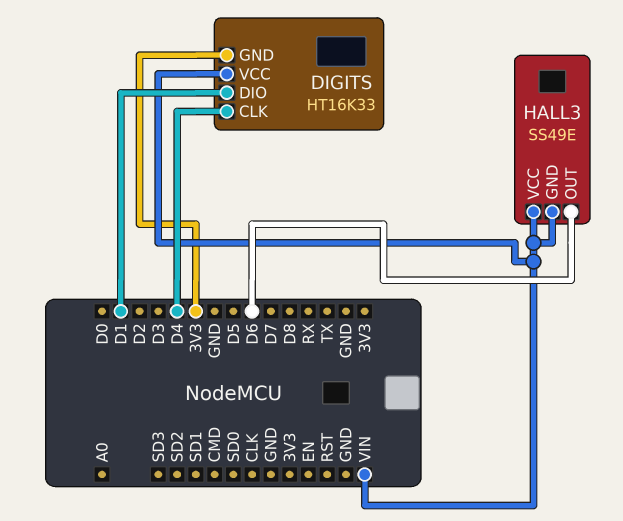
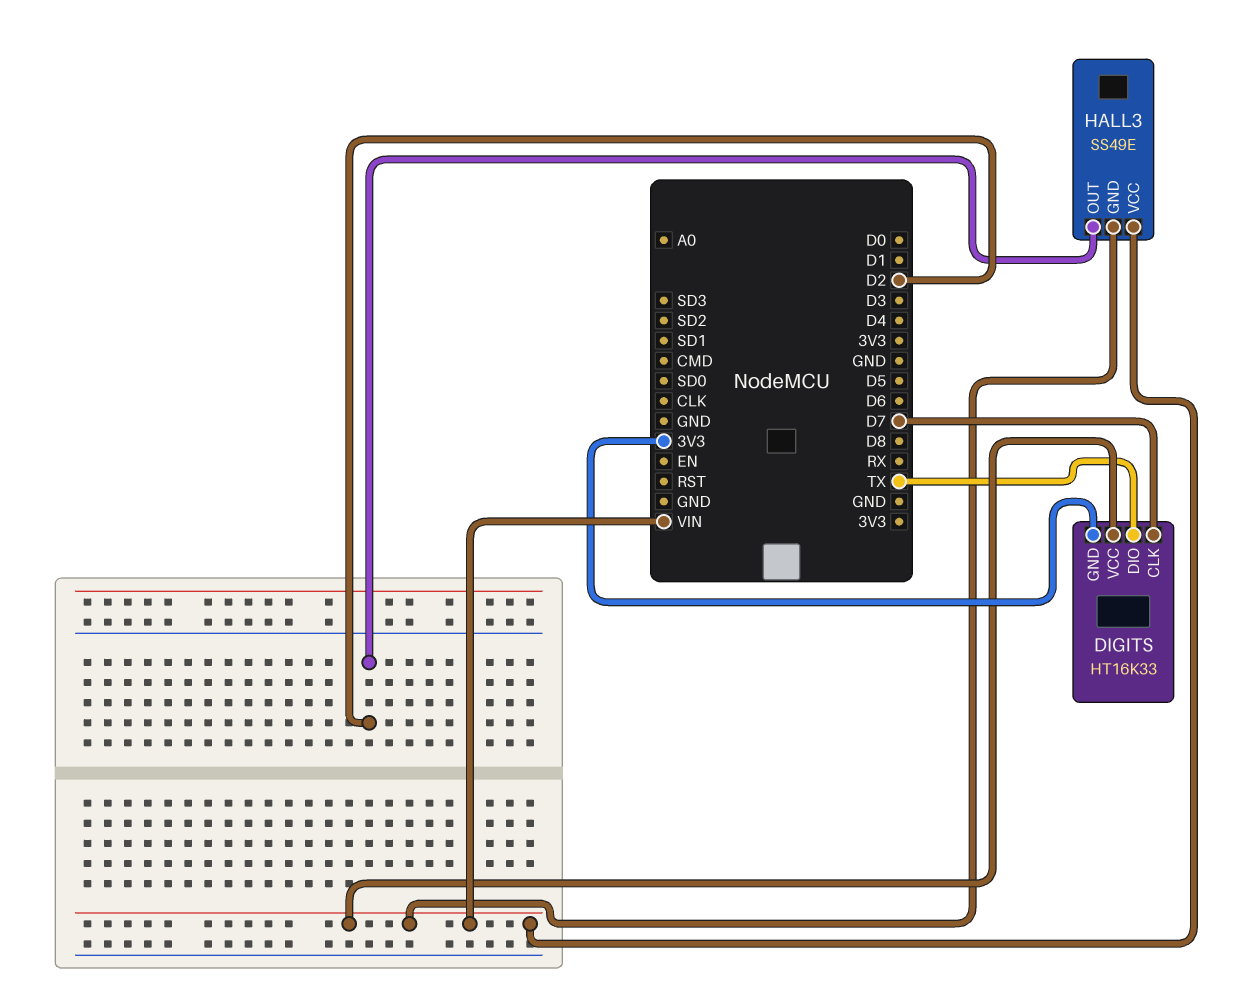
DIGITS pin CLK: D4 -> D7
DIGITS pin DIO: D1 -> TX
HALL3 pin OUT: D6 -> D2

